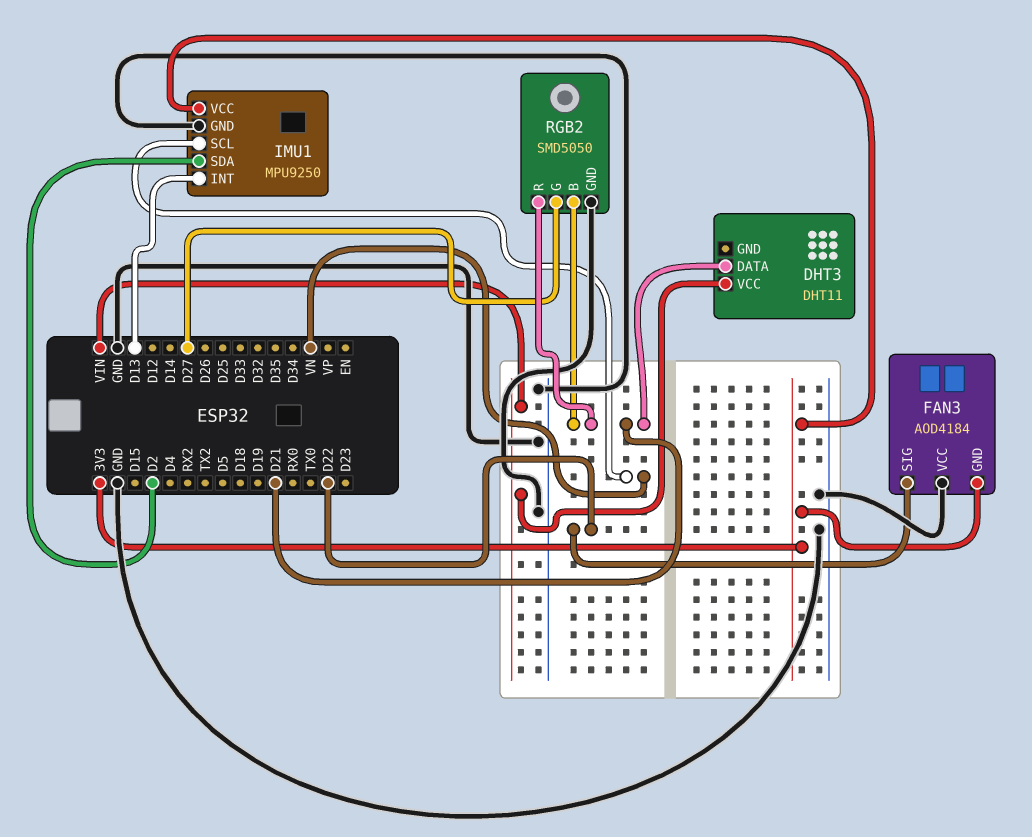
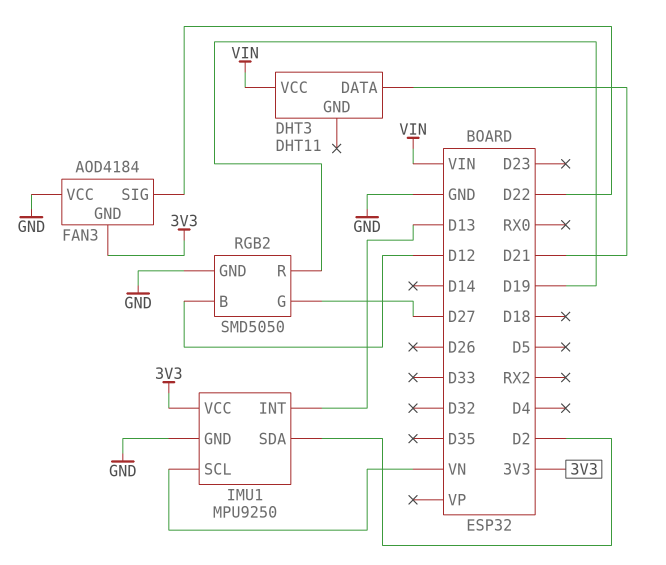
RGB2 pin B: D21 -> D12
RGB2 pin R: D21 -> D19

